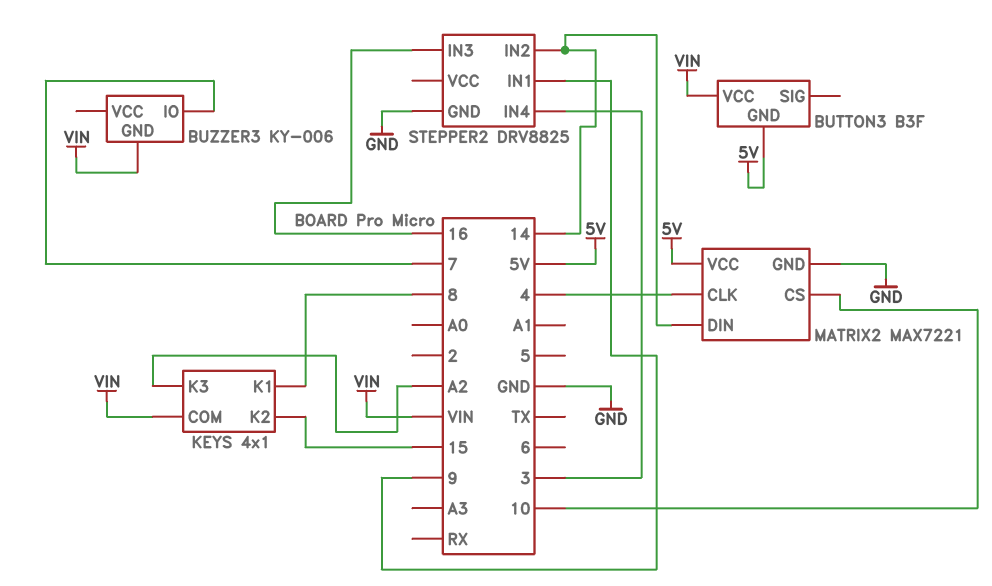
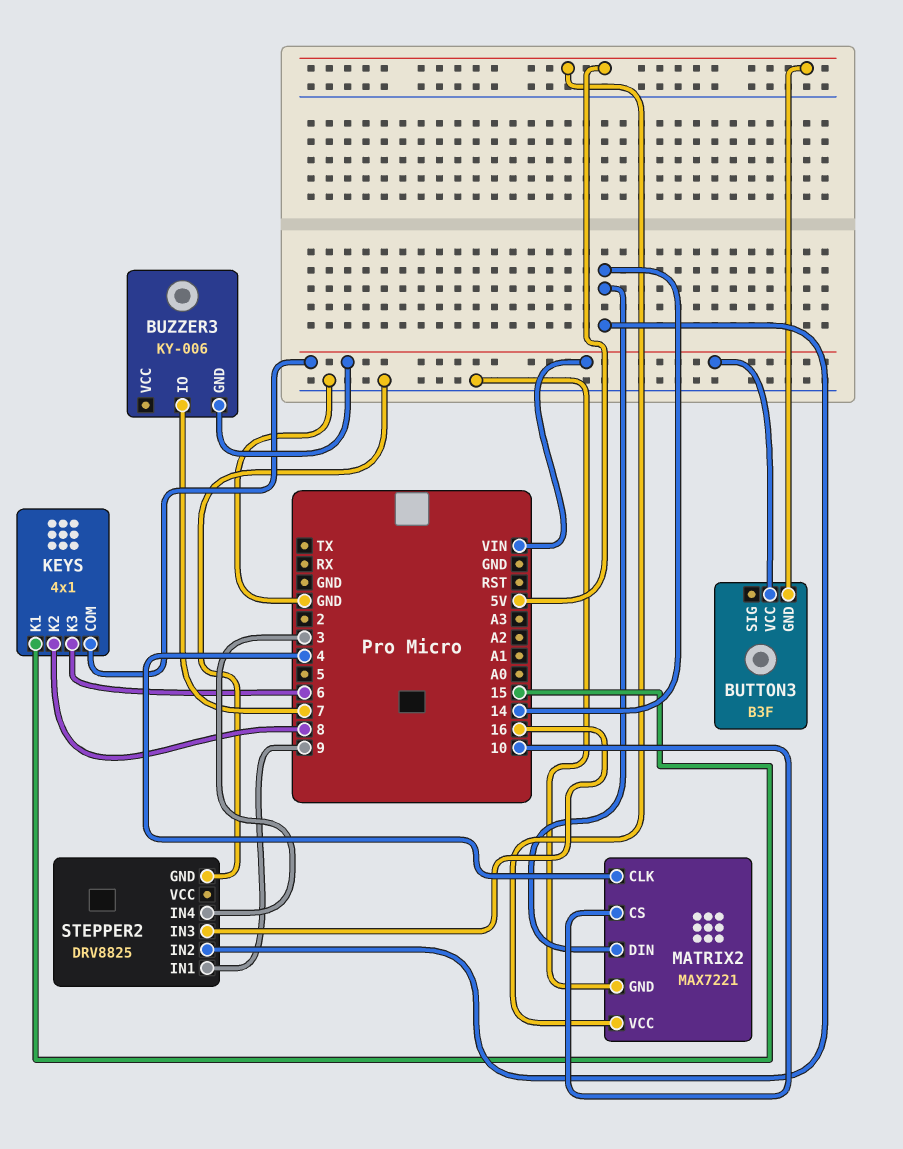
KEYS pin K1: 8 -> 15
KEYS pin K2: 15 -> 8
KEYS pin K3: A2 -> 6

